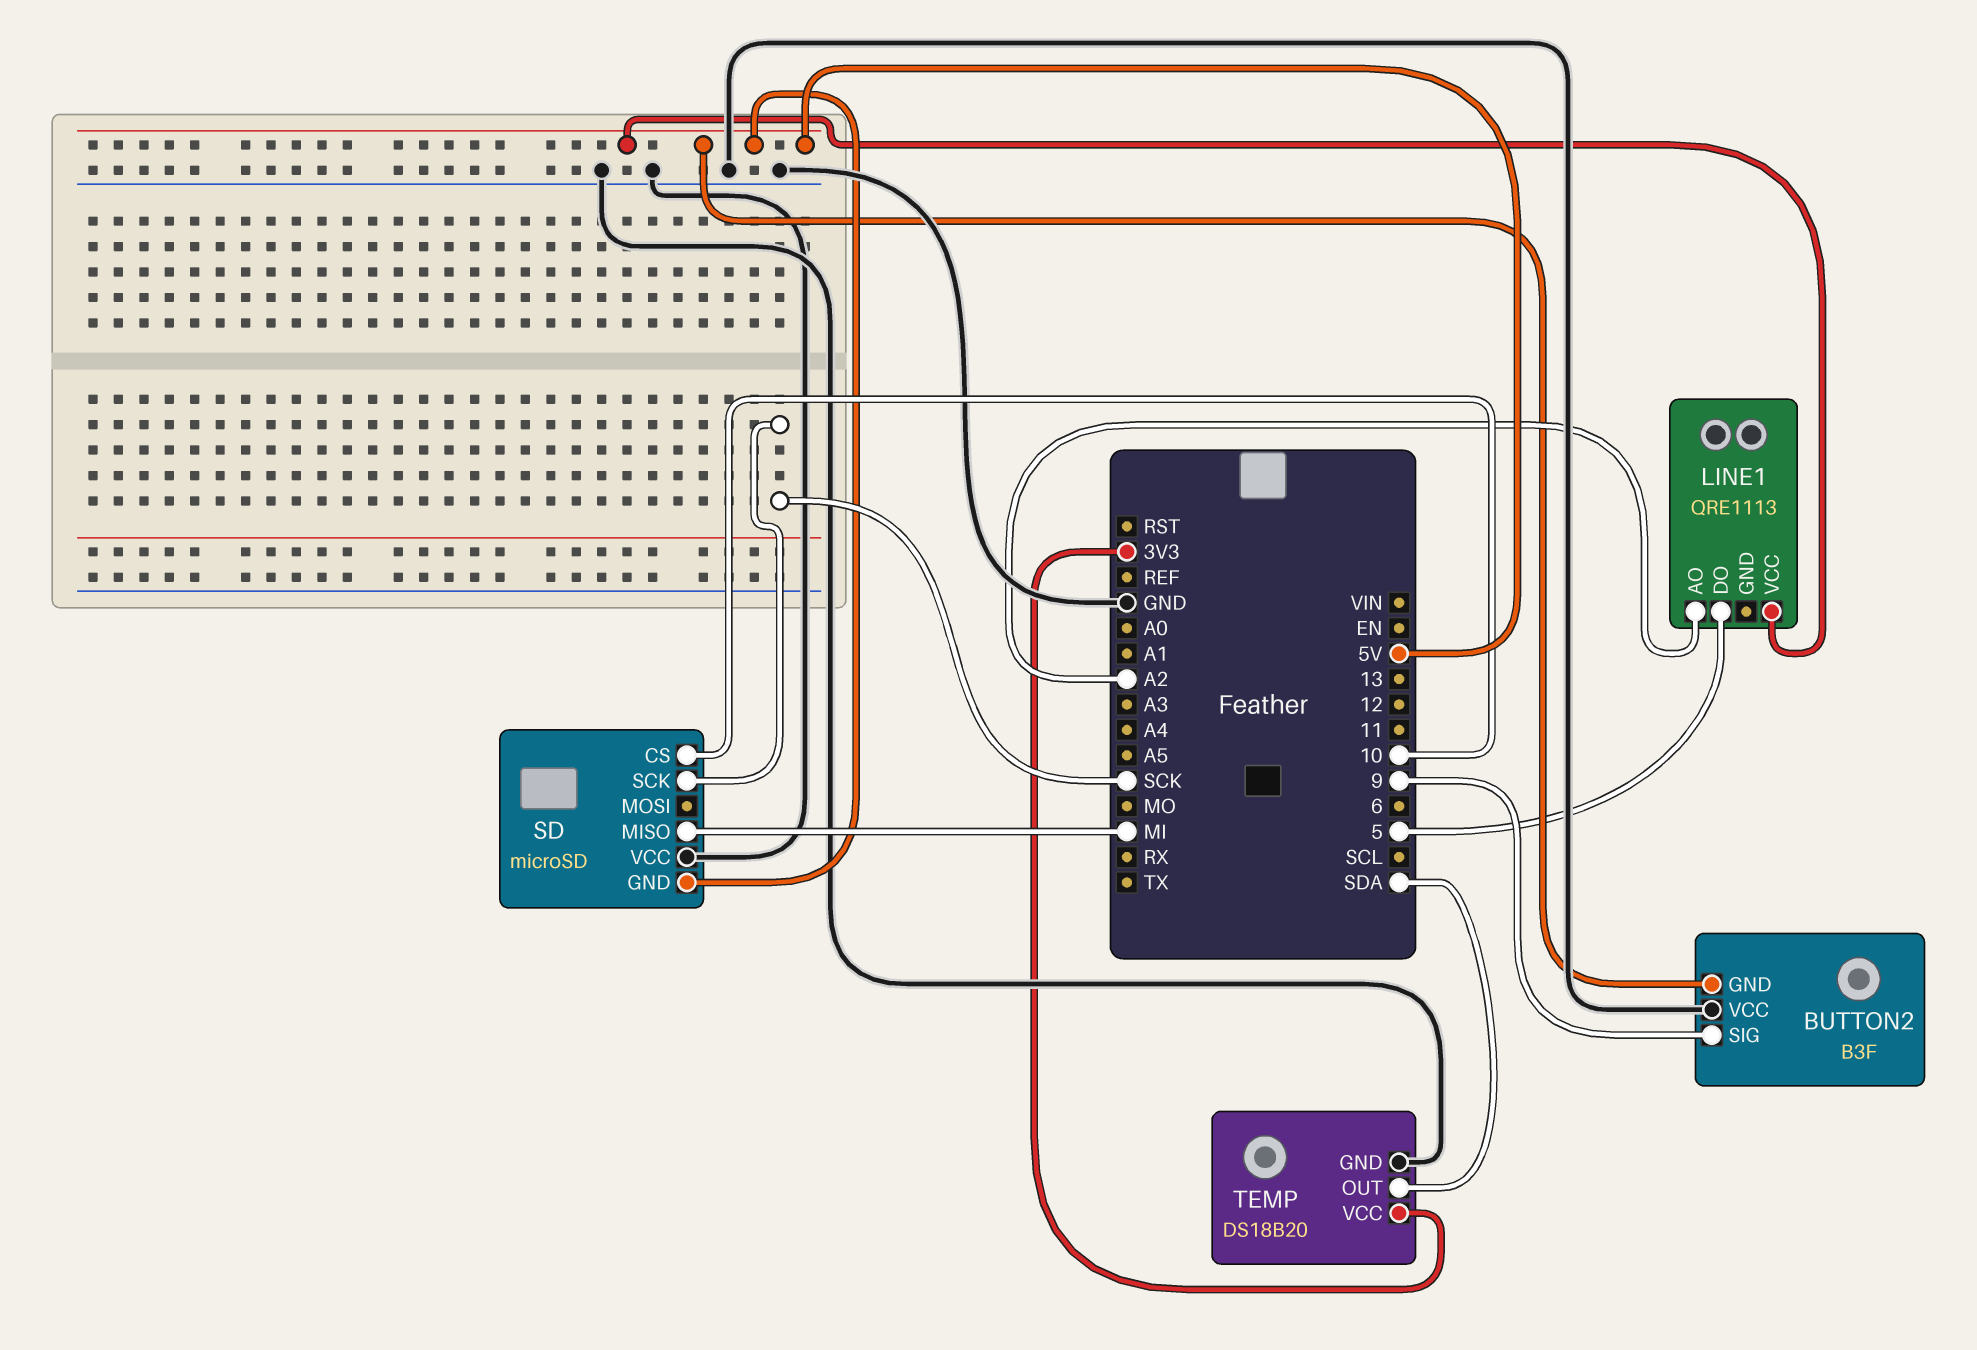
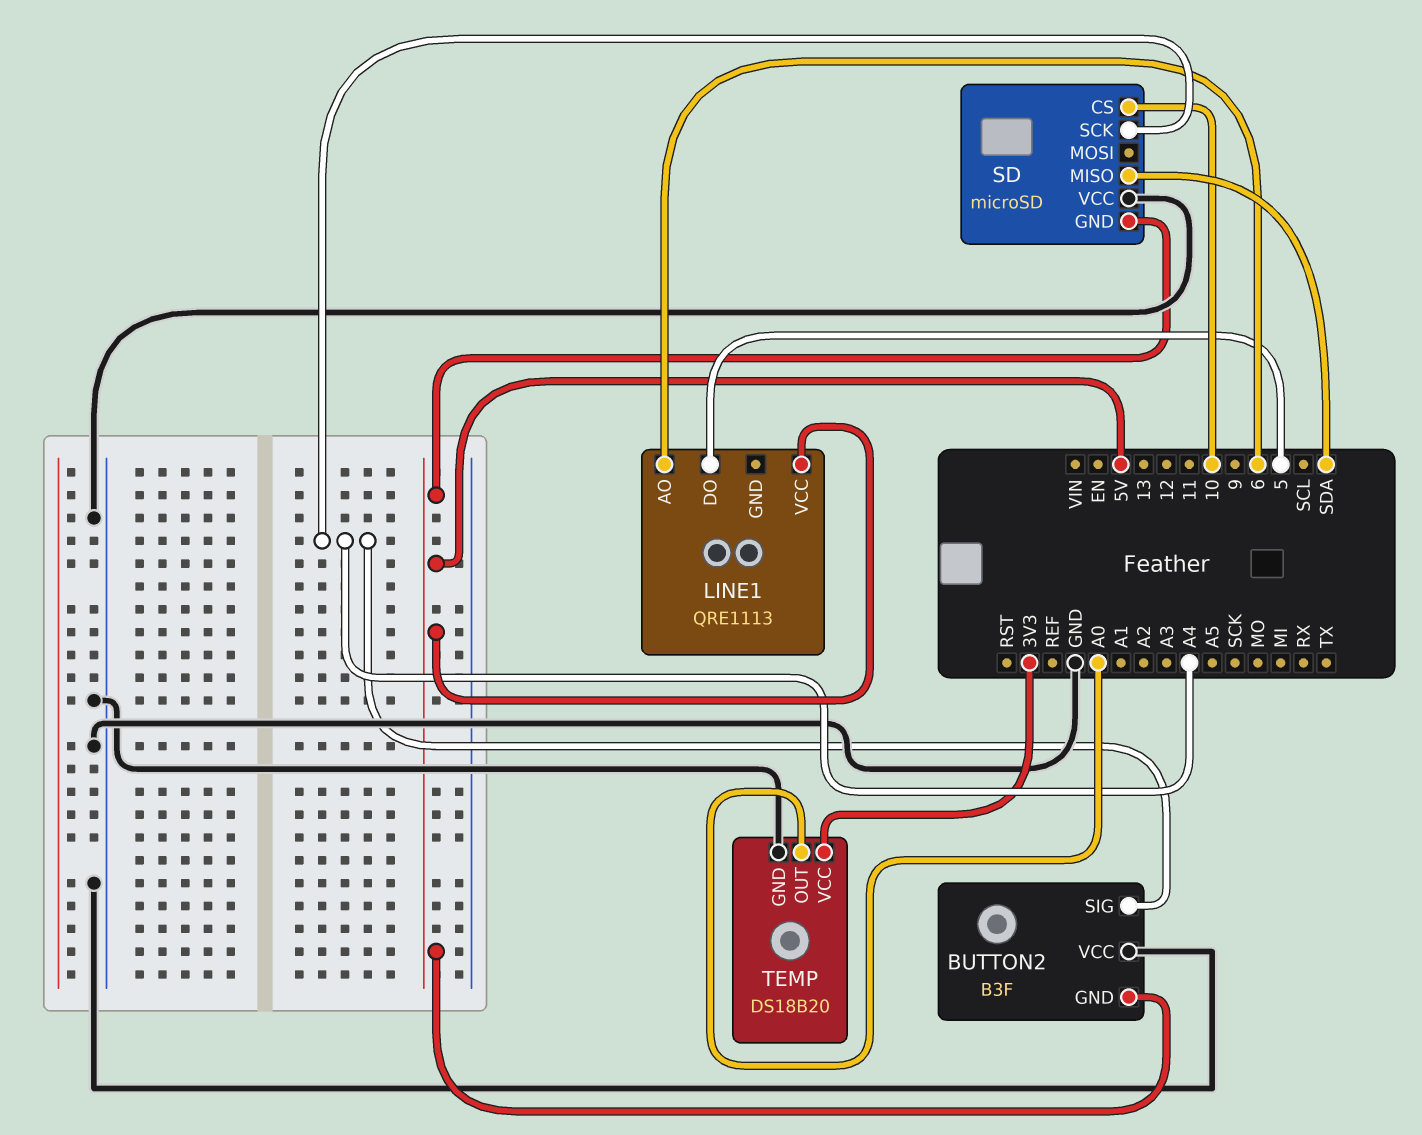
BUTTON2 pin SIG: 9 -> A4
LINE1 pin AO: A2 -> 6
SD pin MISO: MI -> SDA
SD pin SCK: SCK -> A4
TEMP pin OUT: SDA -> A0

